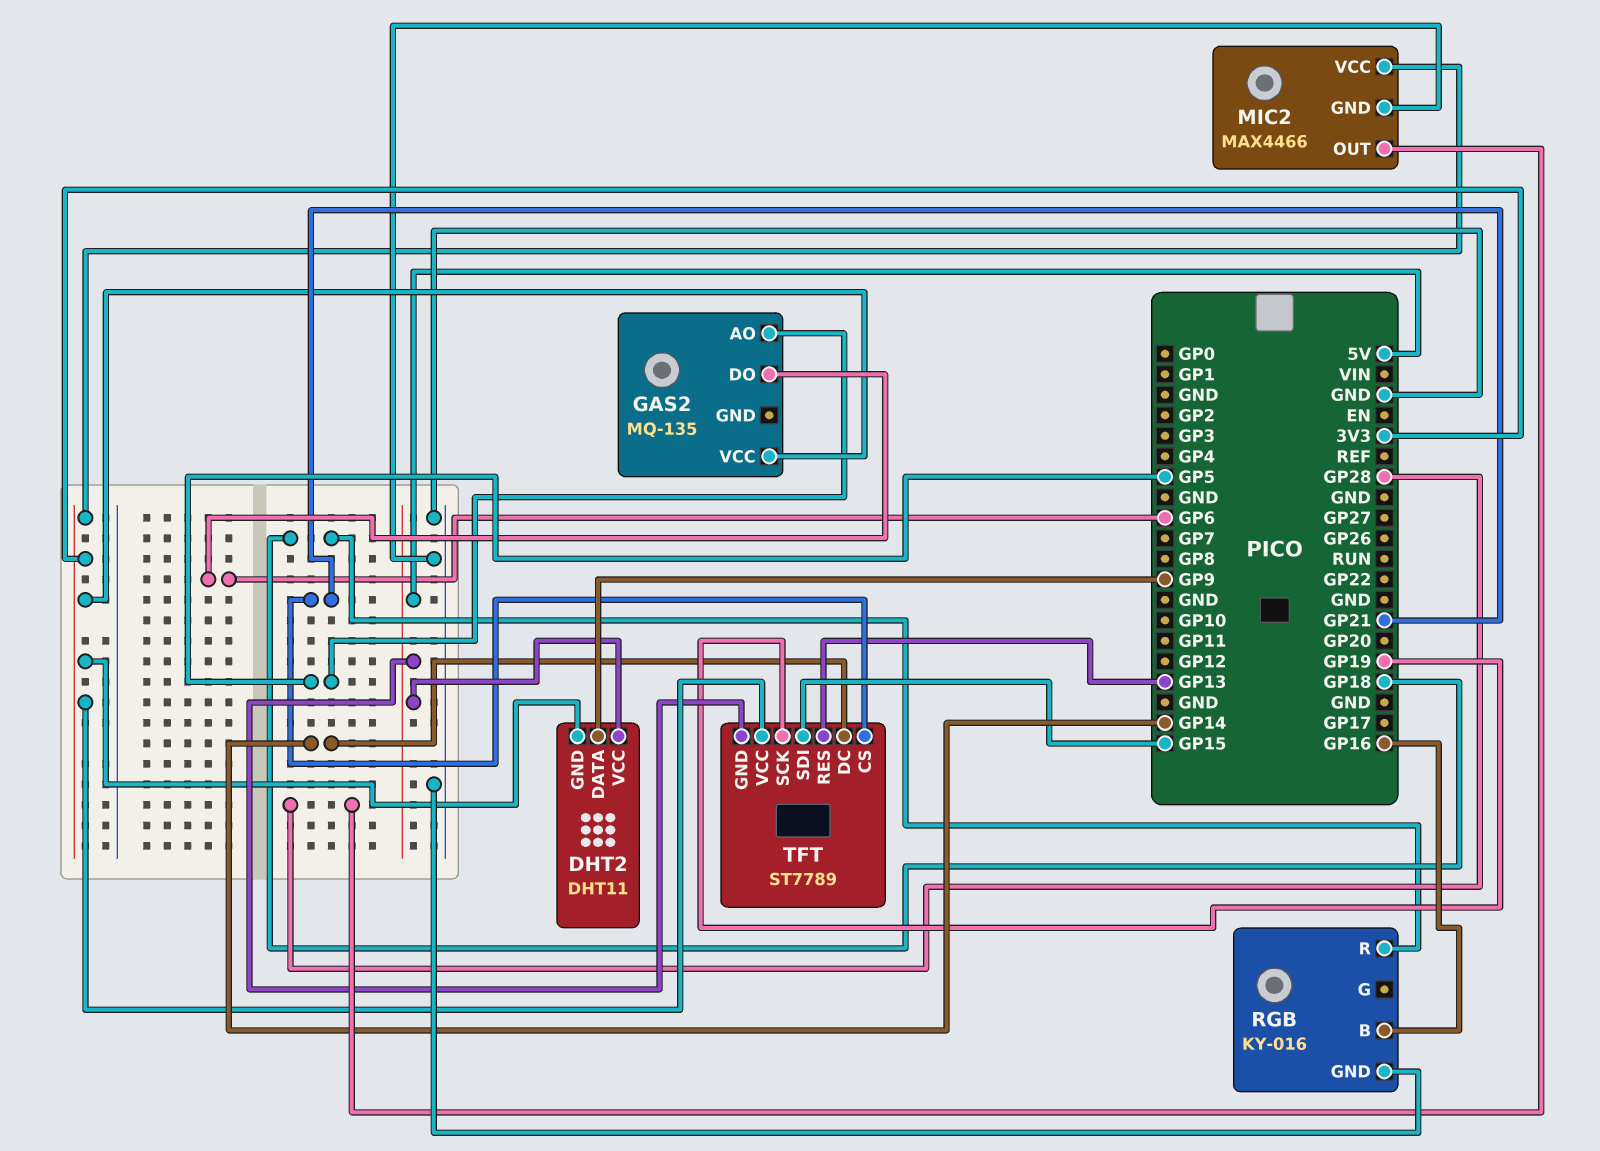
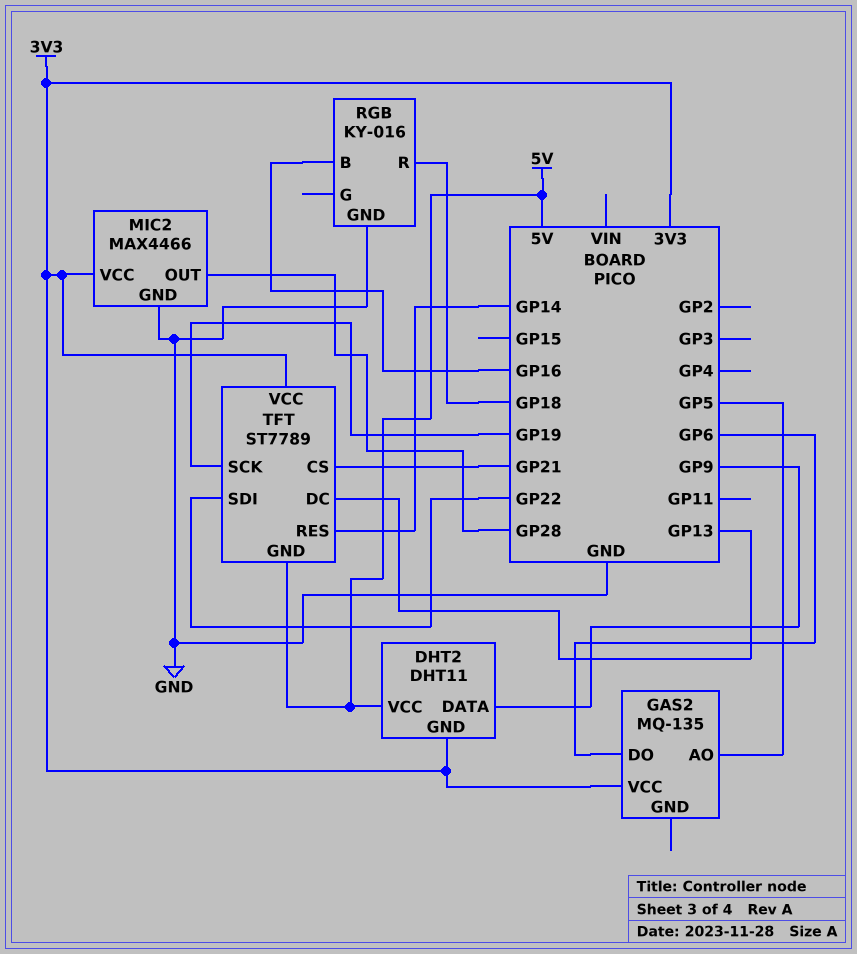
TFT pin DC: GP14 -> GP13
TFT pin RES: GP13 -> GP14
TFT pin SDI: GP15 -> GP22

